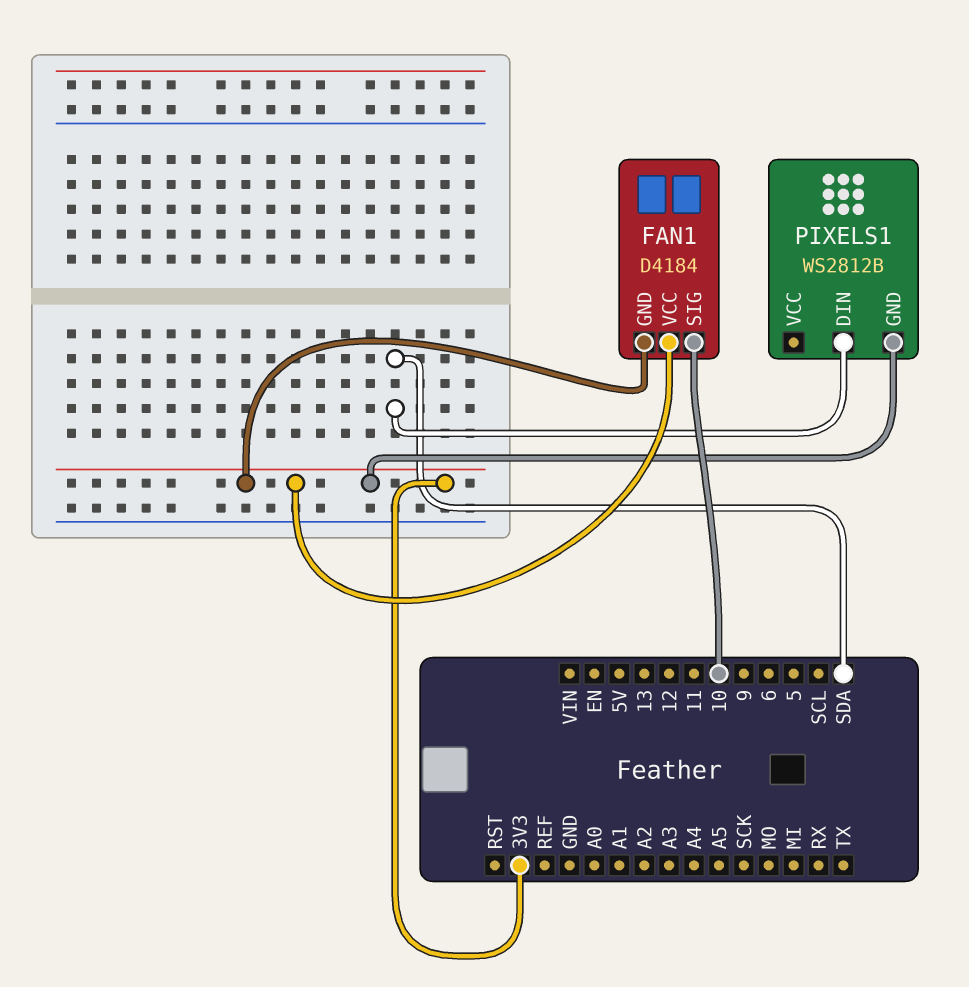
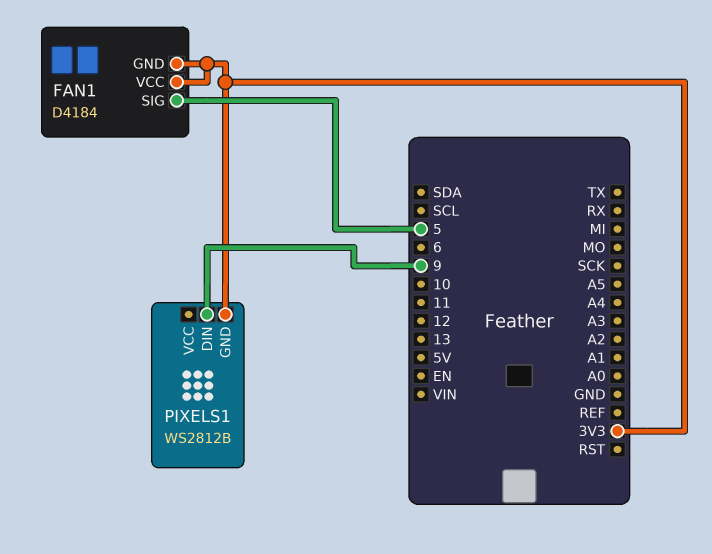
FAN1 pin SIG: 10 -> 5
PIXELS1 pin DIN: SDA -> 9

